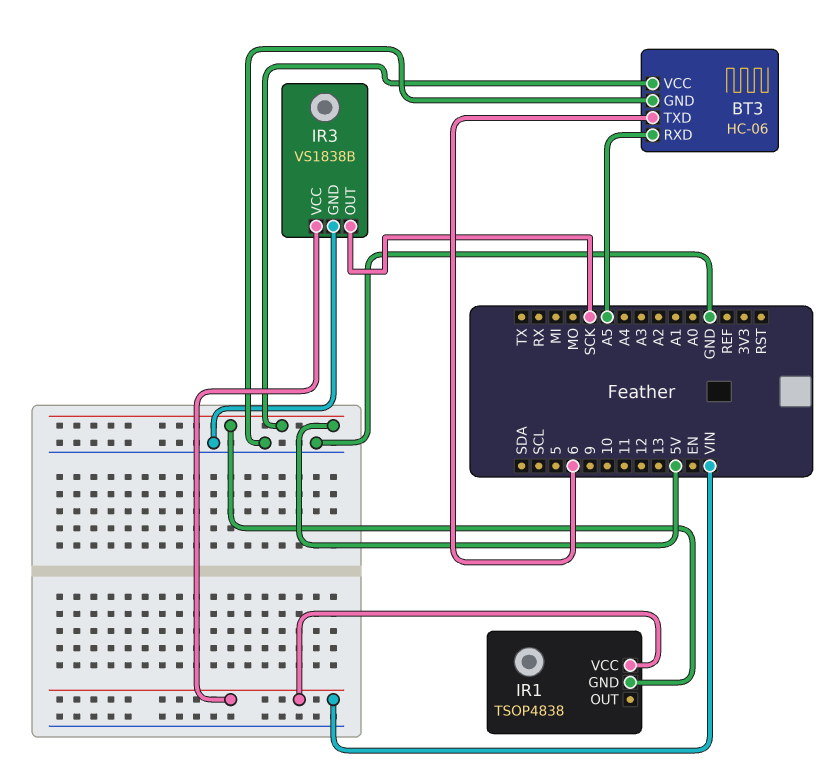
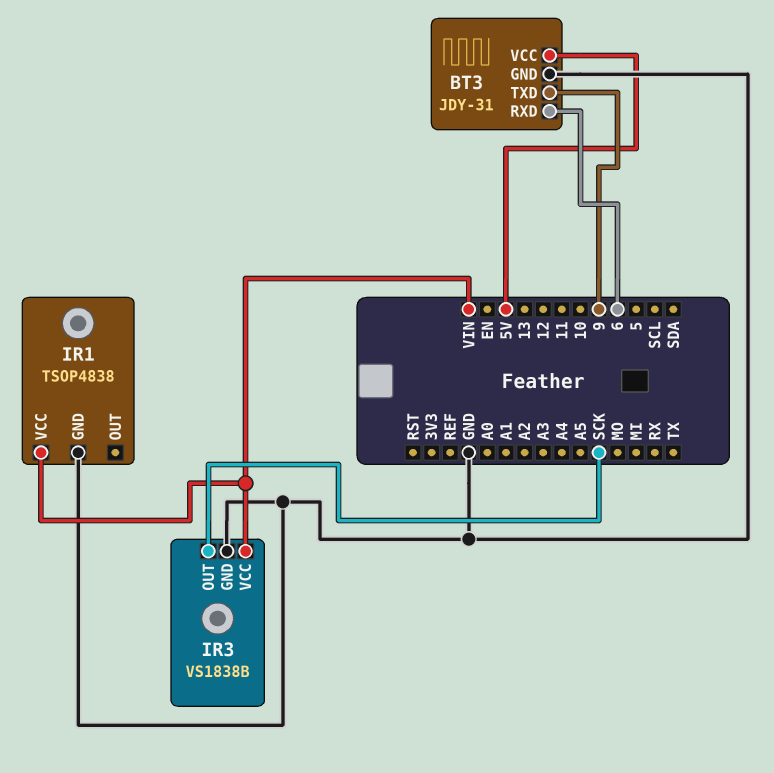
BT3: HC-06 -> JDY-31
BT3 pin RXD: A5 -> 6
BT3 pin TXD: 6 -> 9
IR1 pin GND: 5V -> GND

